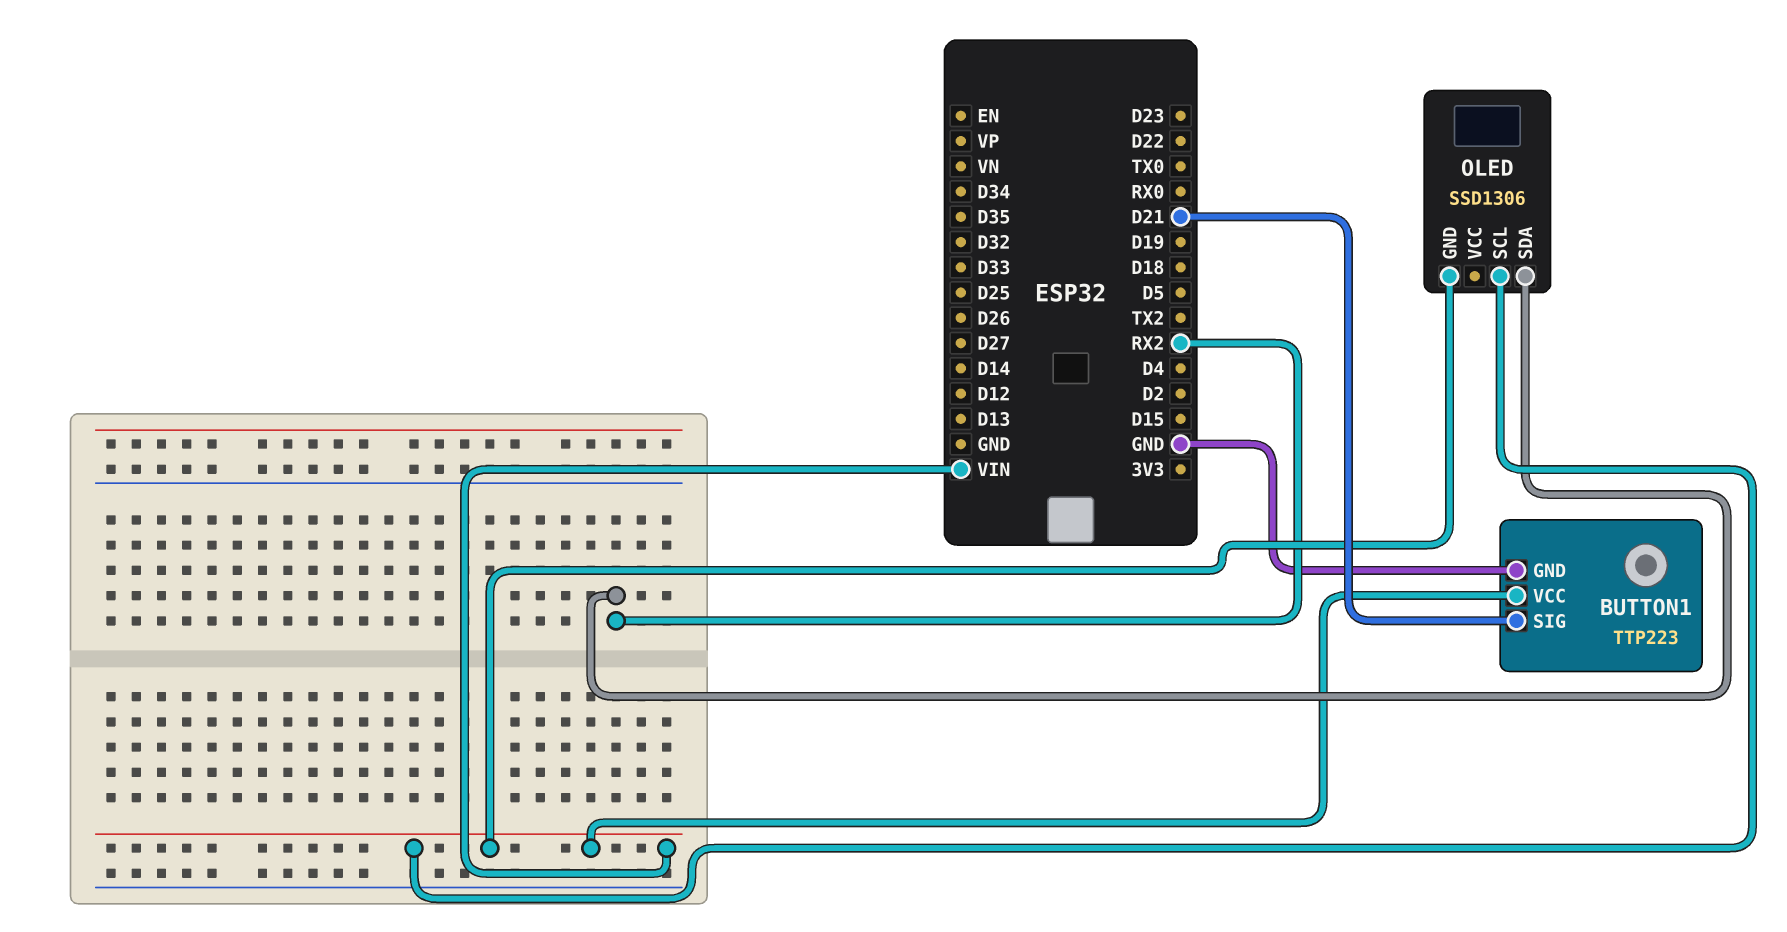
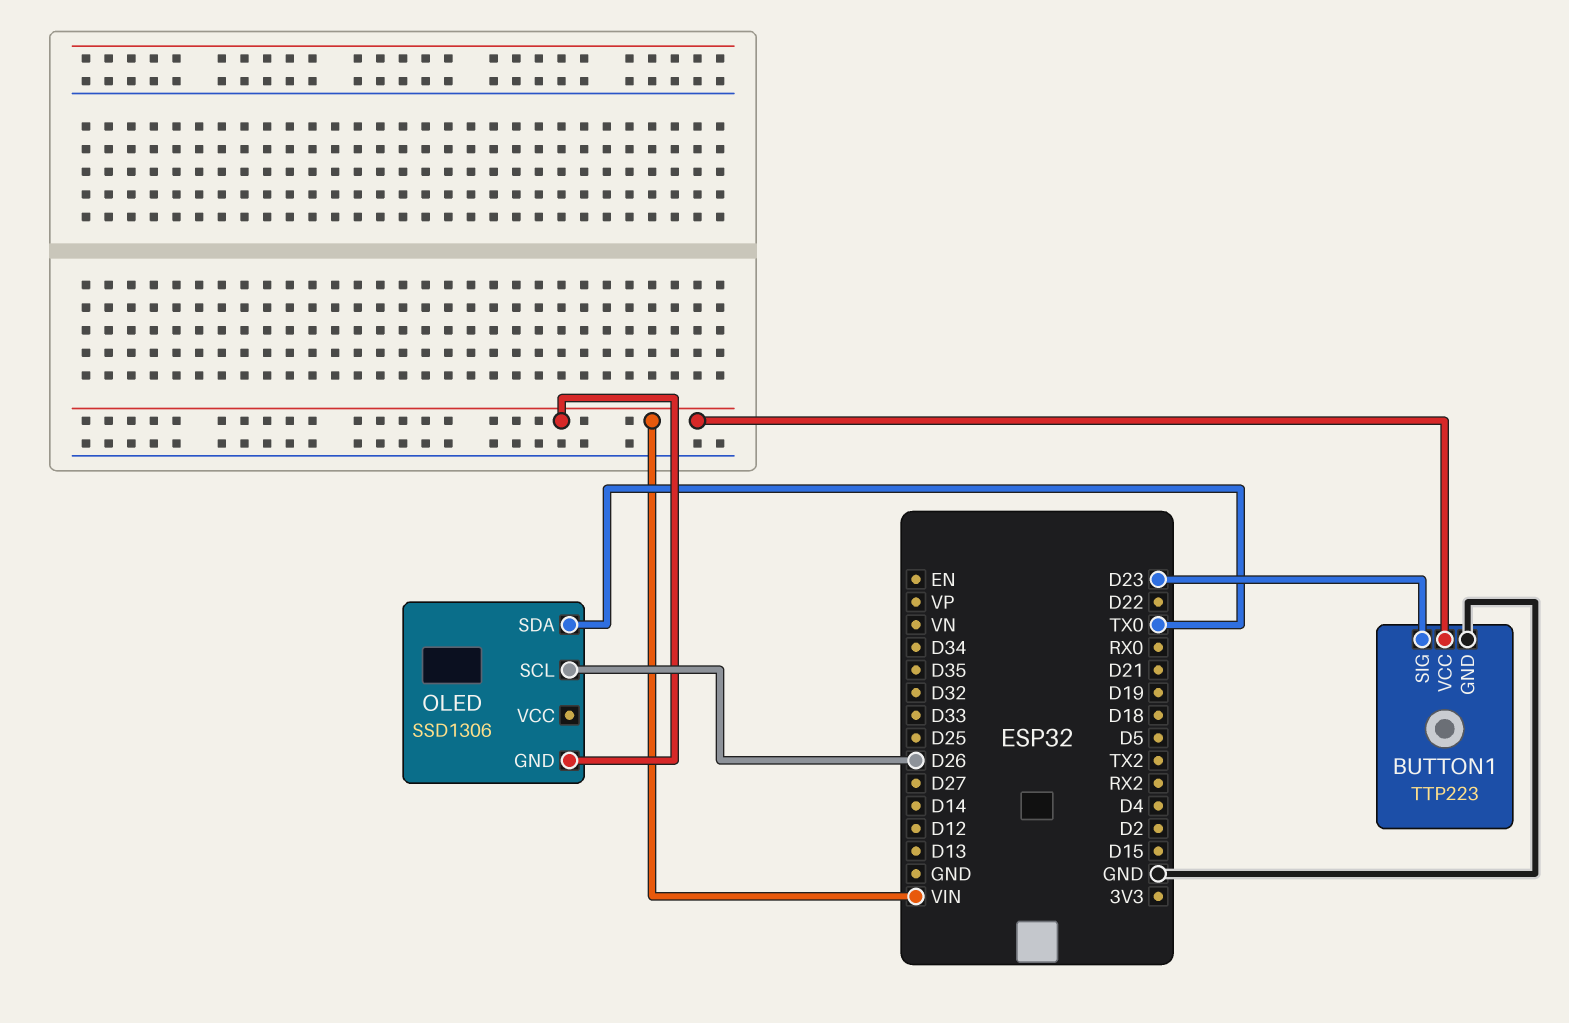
BUTTON1 pin SIG: D21 -> D23
OLED pin SCL: VIN -> D26
OLED pin SDA: RX2 -> TX0

